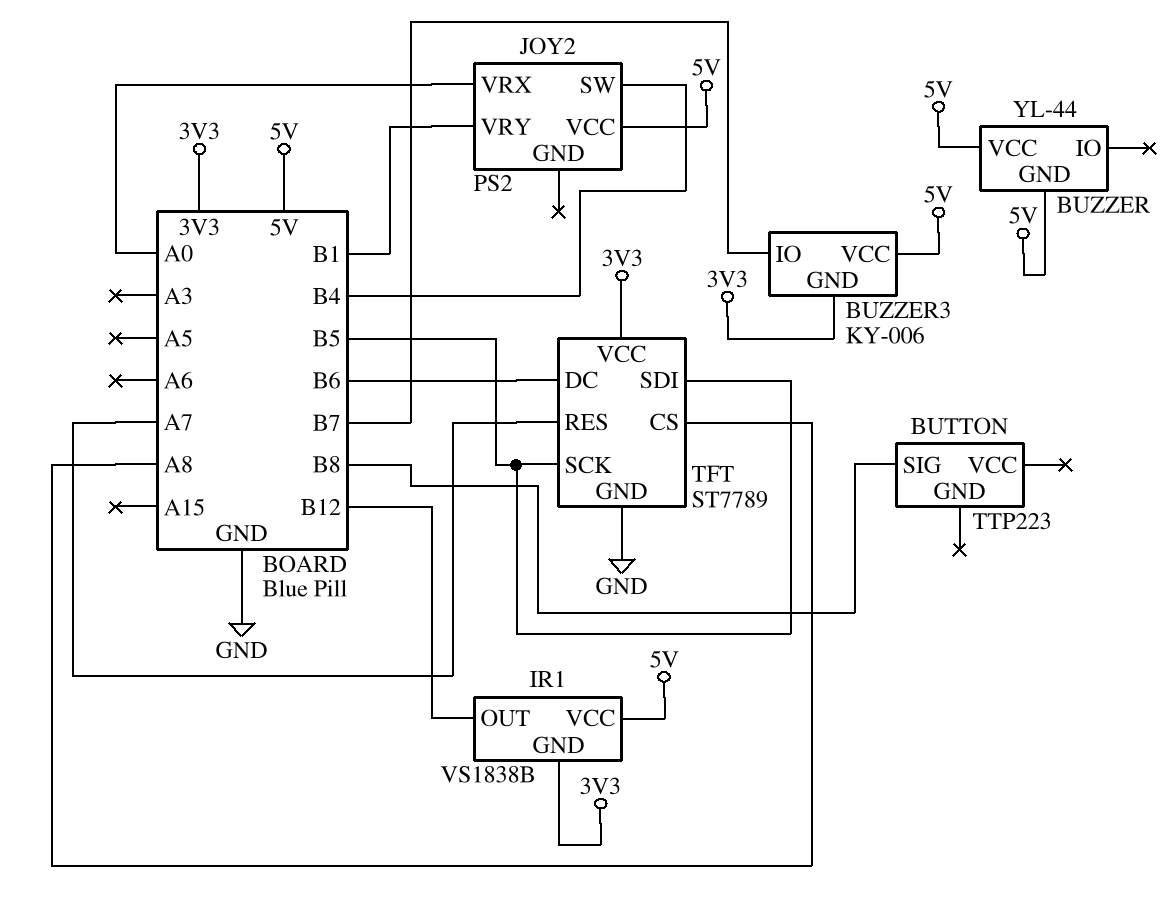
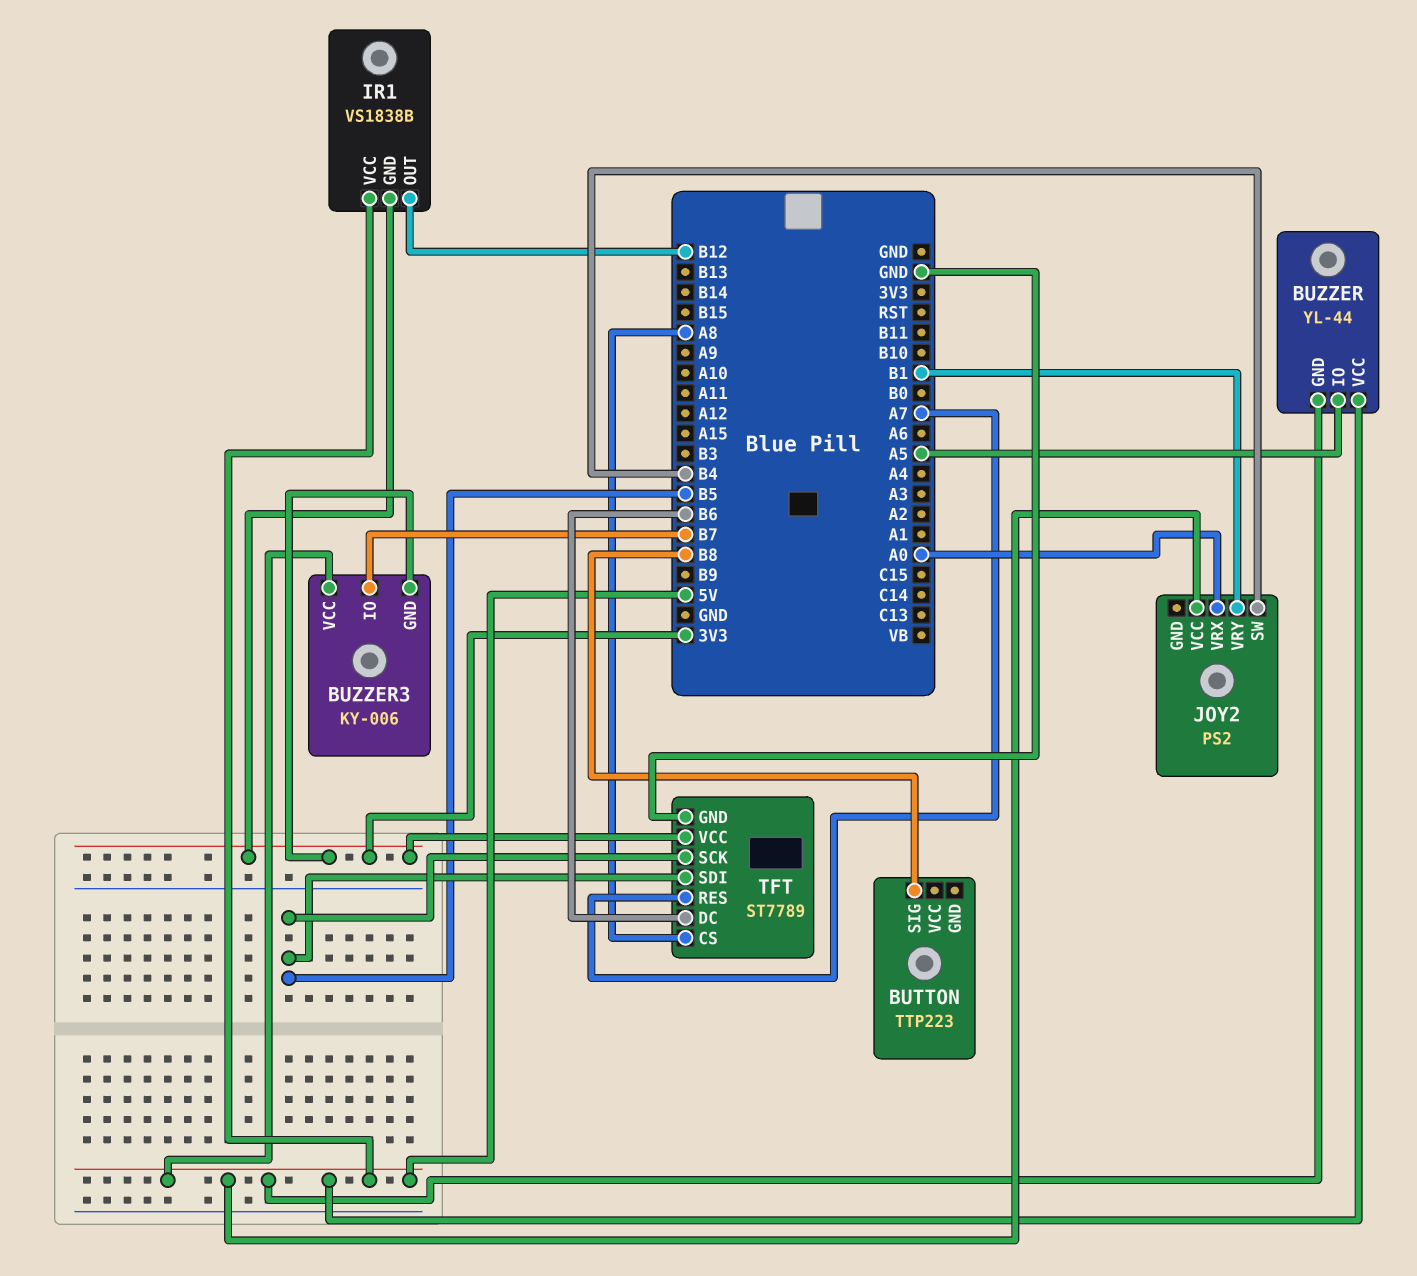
BUZZER pin IO: none -> A5

